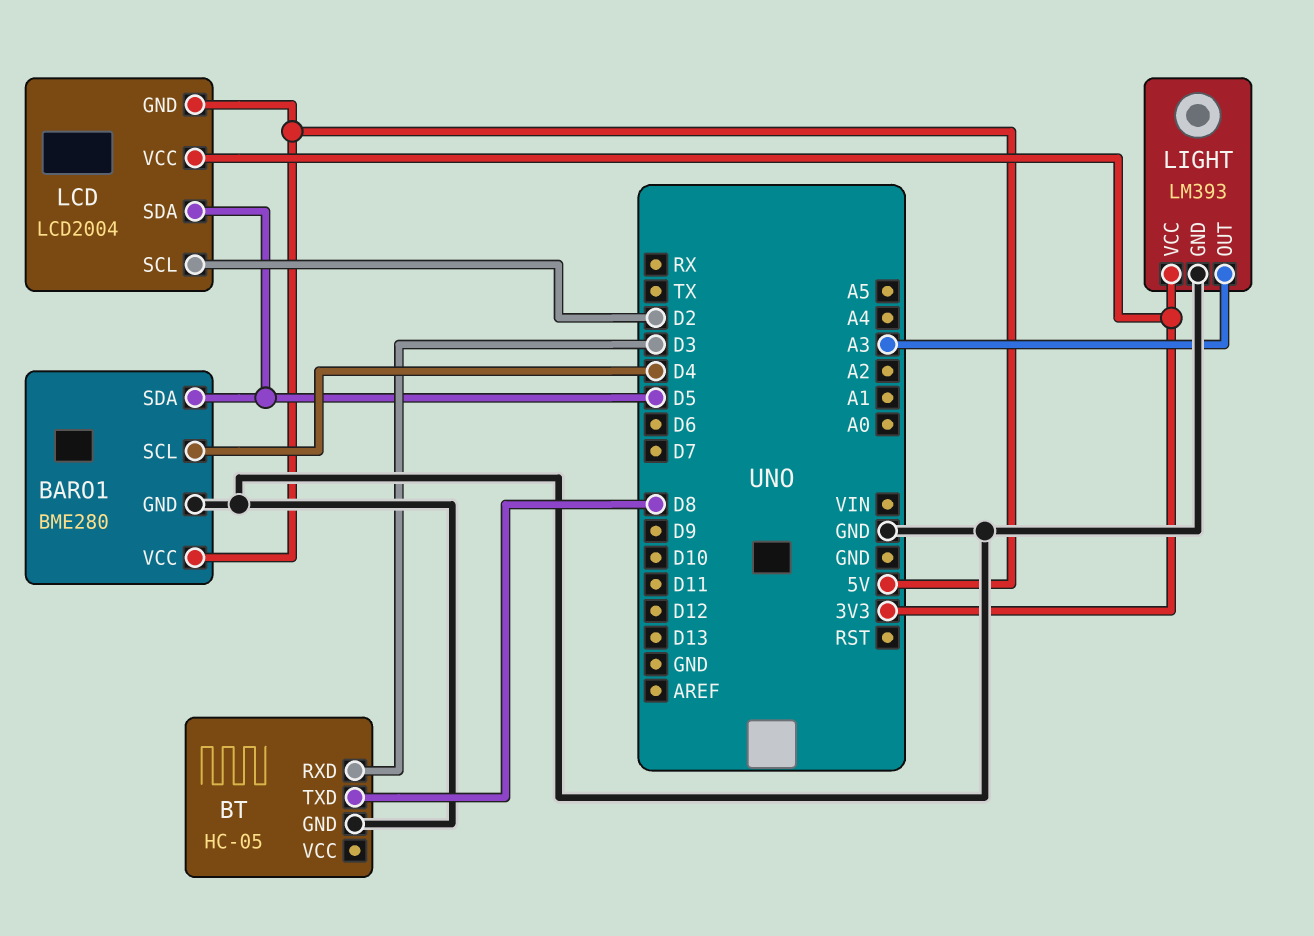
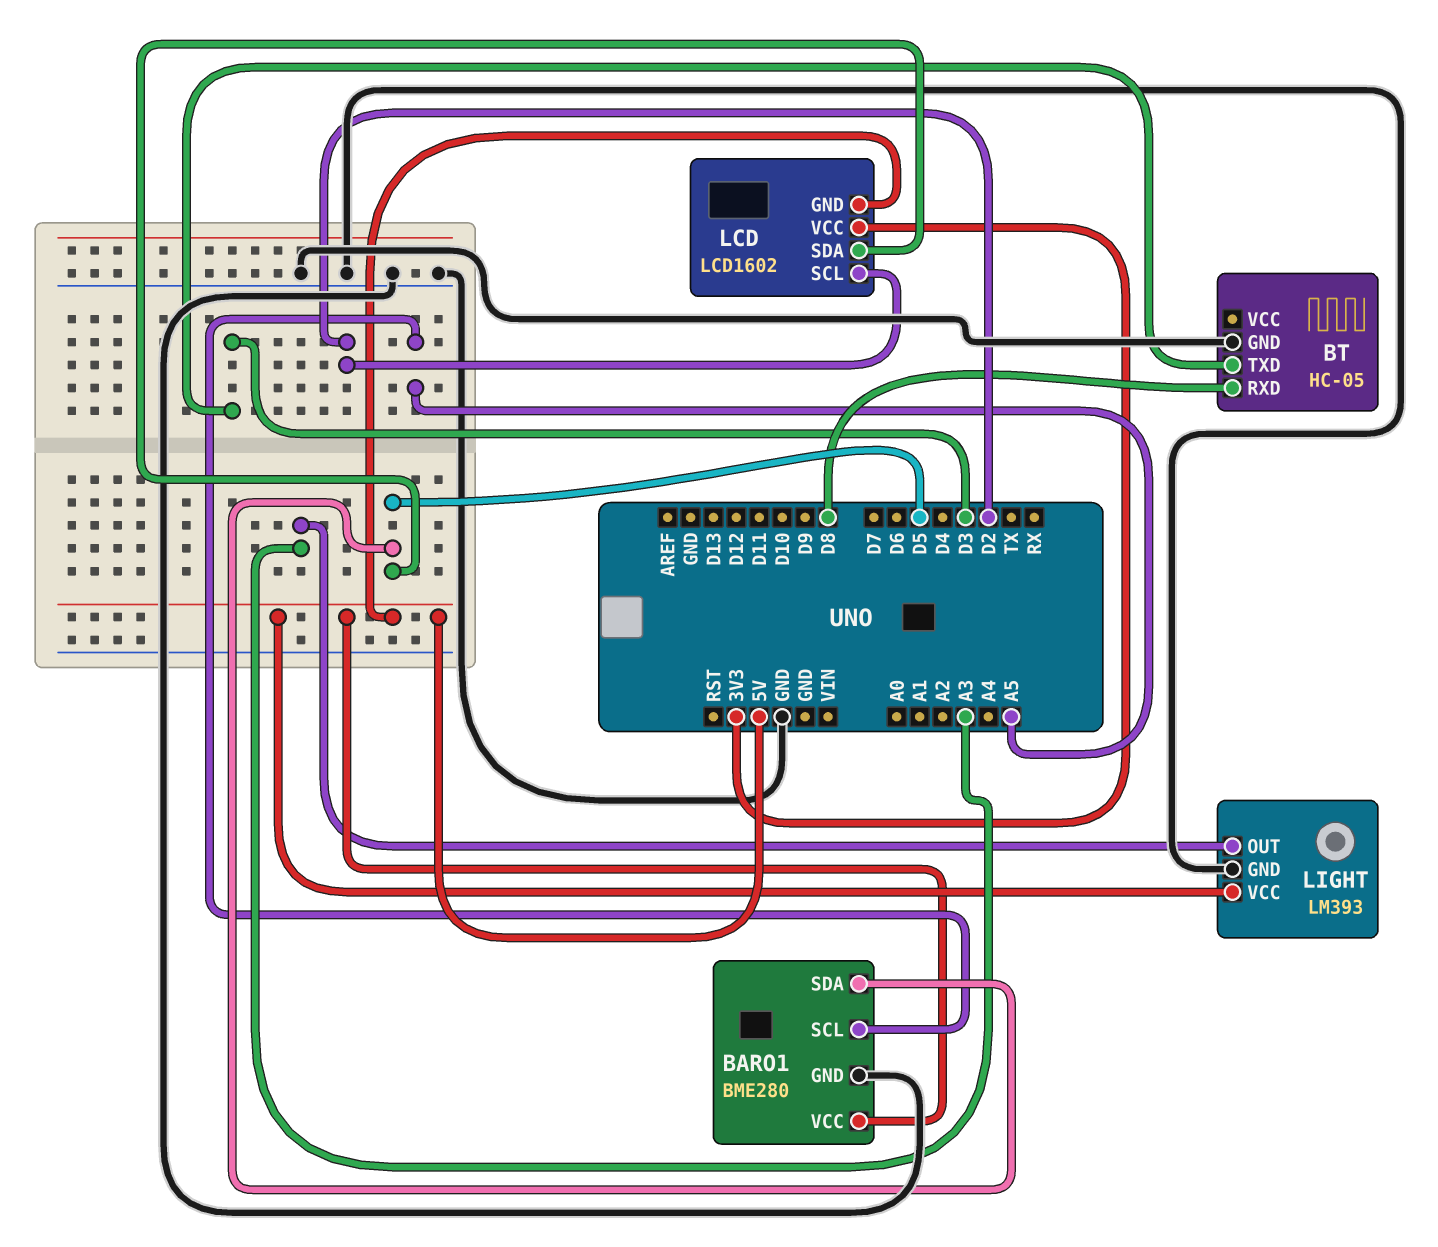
BARO1 pin SCL: D4 -> A5
BT pin RXD: D3 -> D8
BT pin TXD: D8 -> D3
LCD: LCD2004 -> LCD1602
LIGHT pin VCC: 3V3 -> 5V

